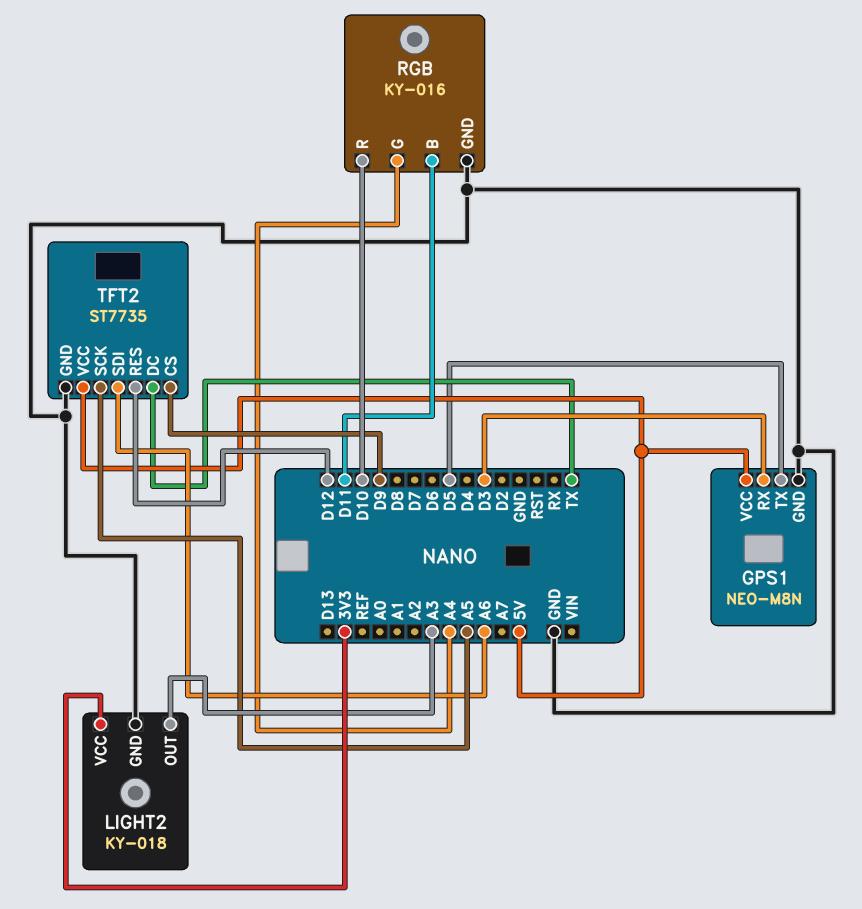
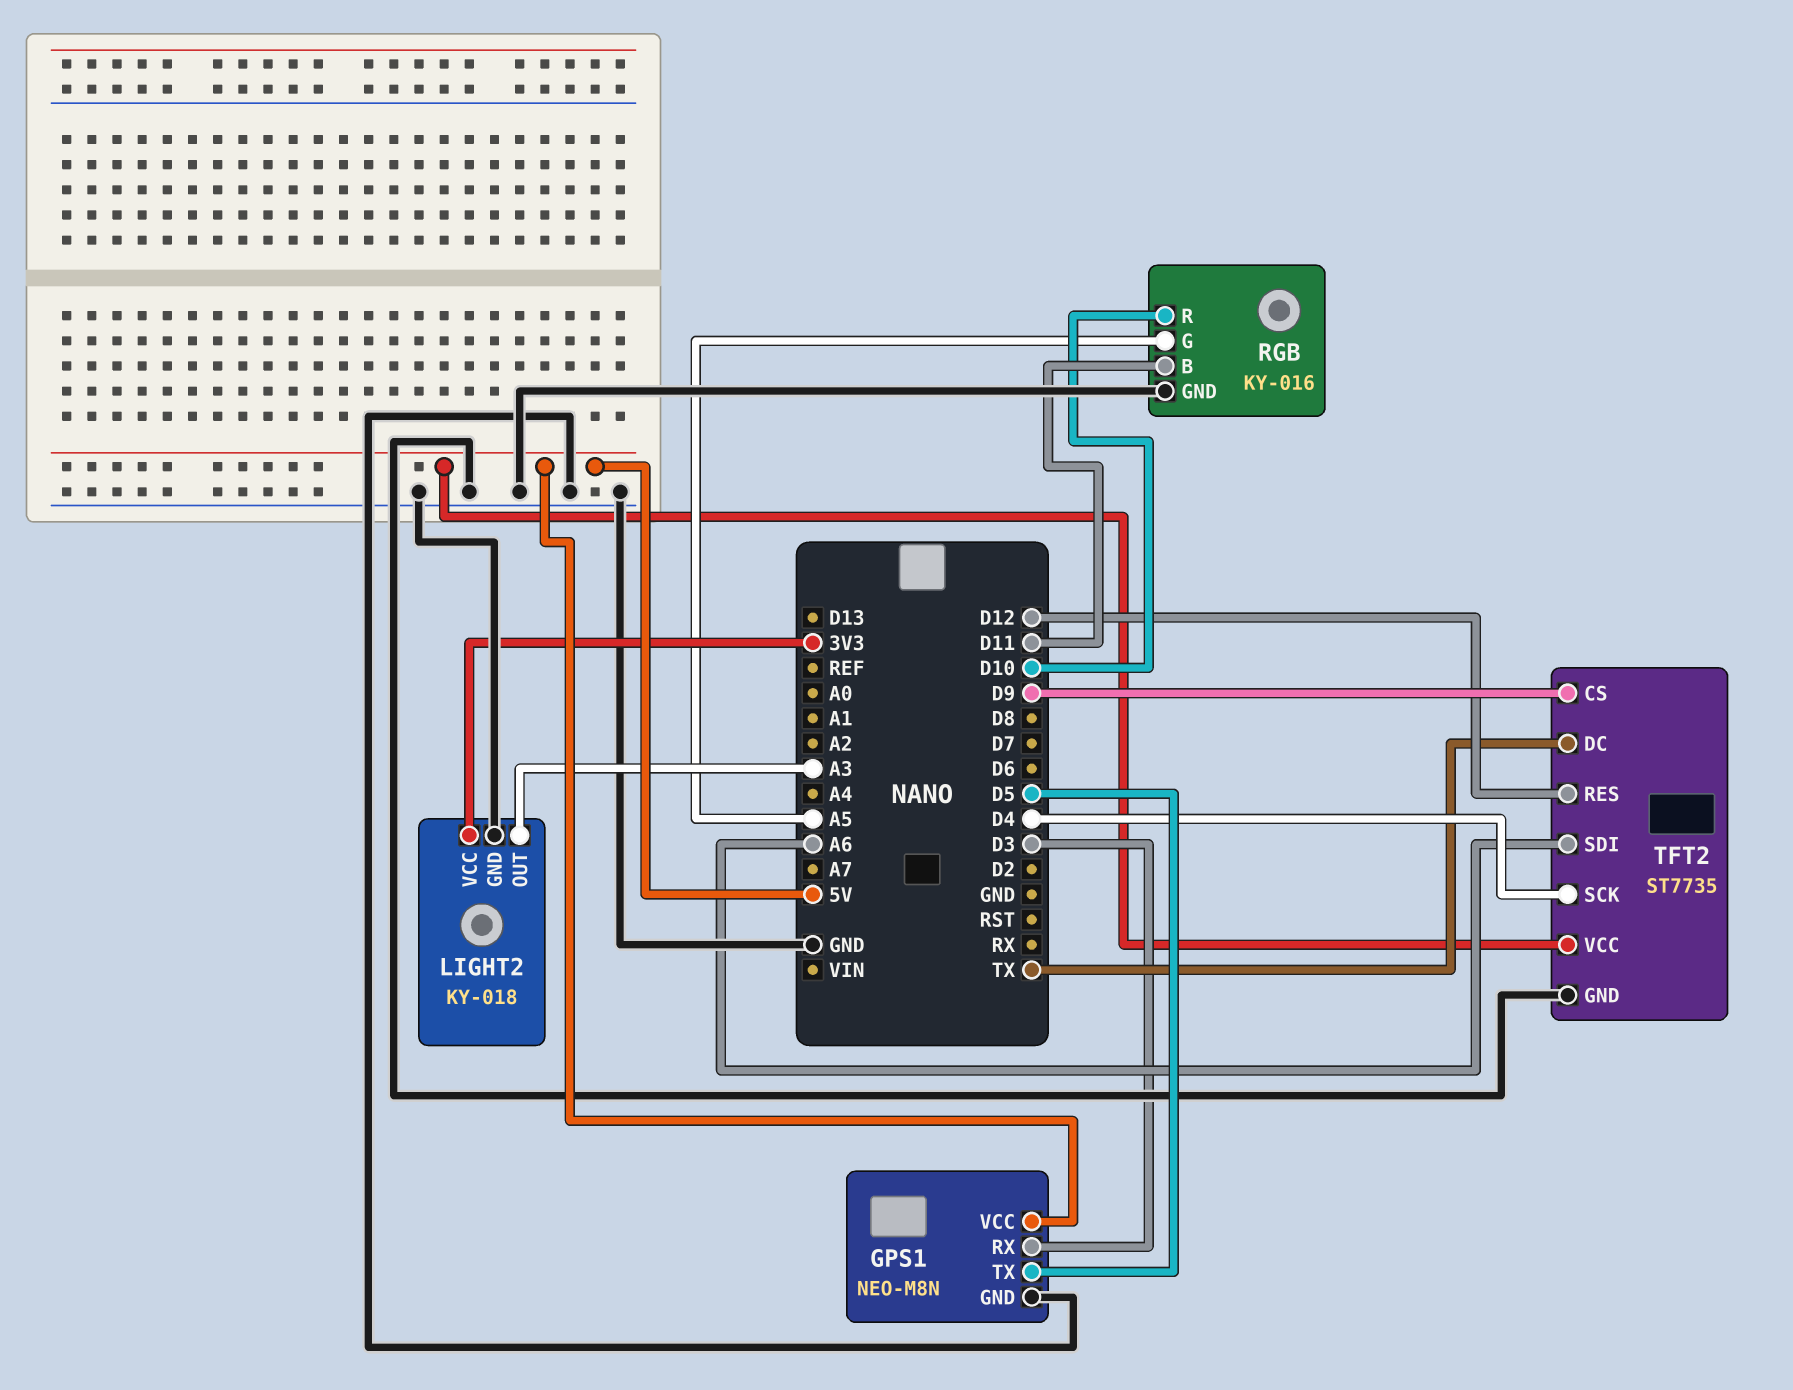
RGB pin G: A4 -> A5
TFT2 pin SCK: A5 -> D4

